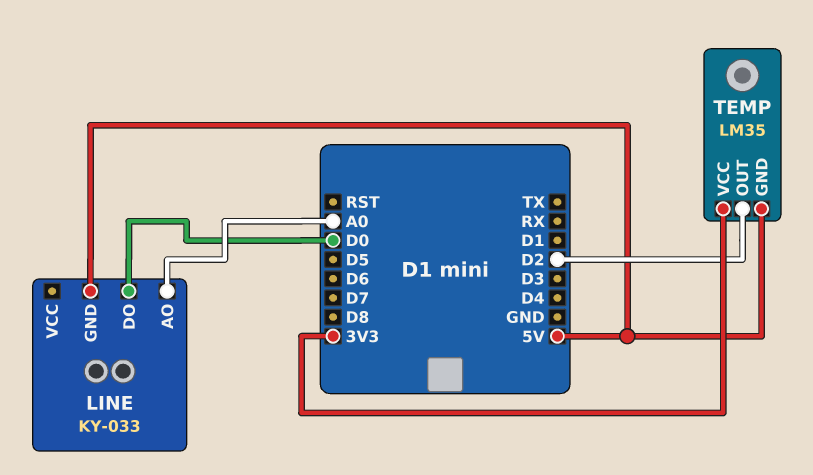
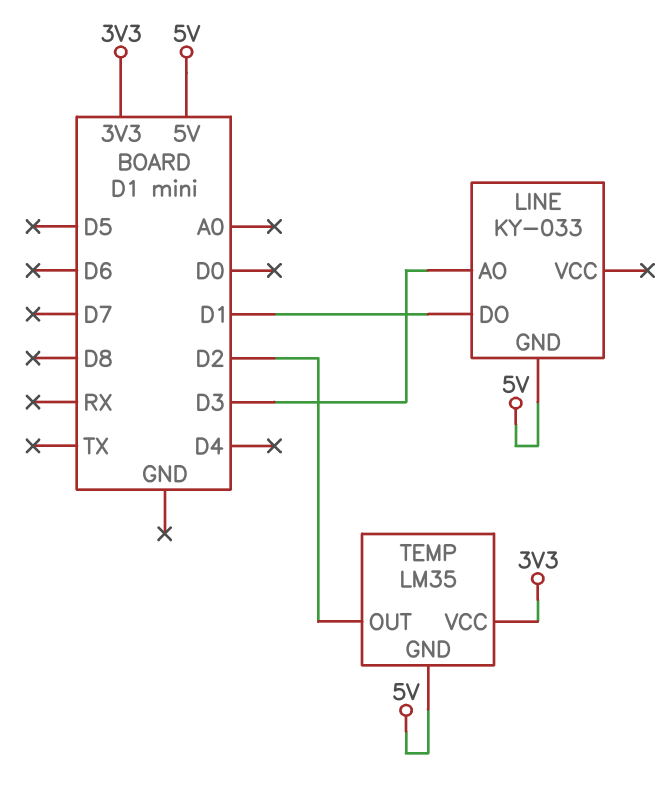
LINE pin AO: A0 -> D3
LINE pin DO: D0 -> D1

